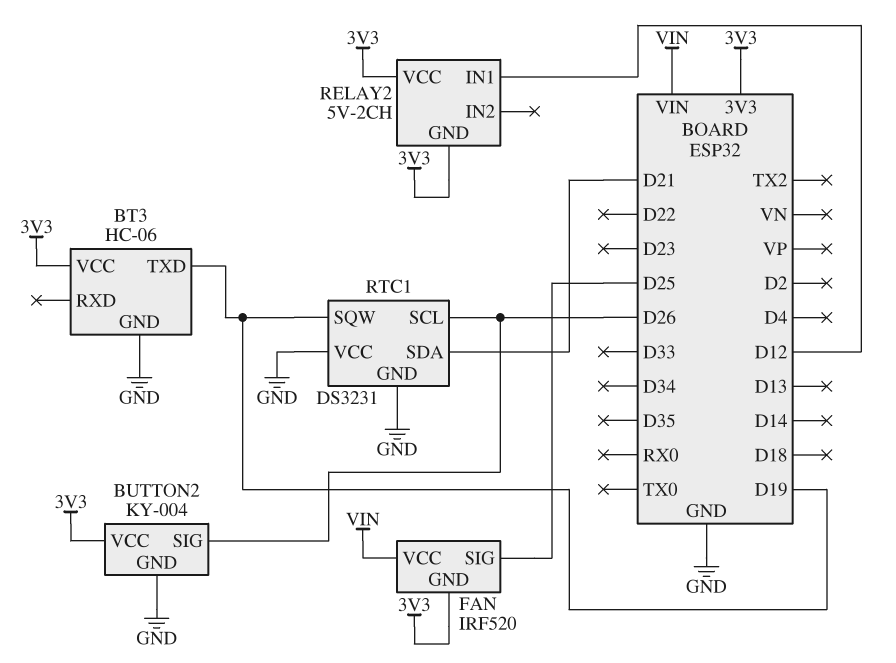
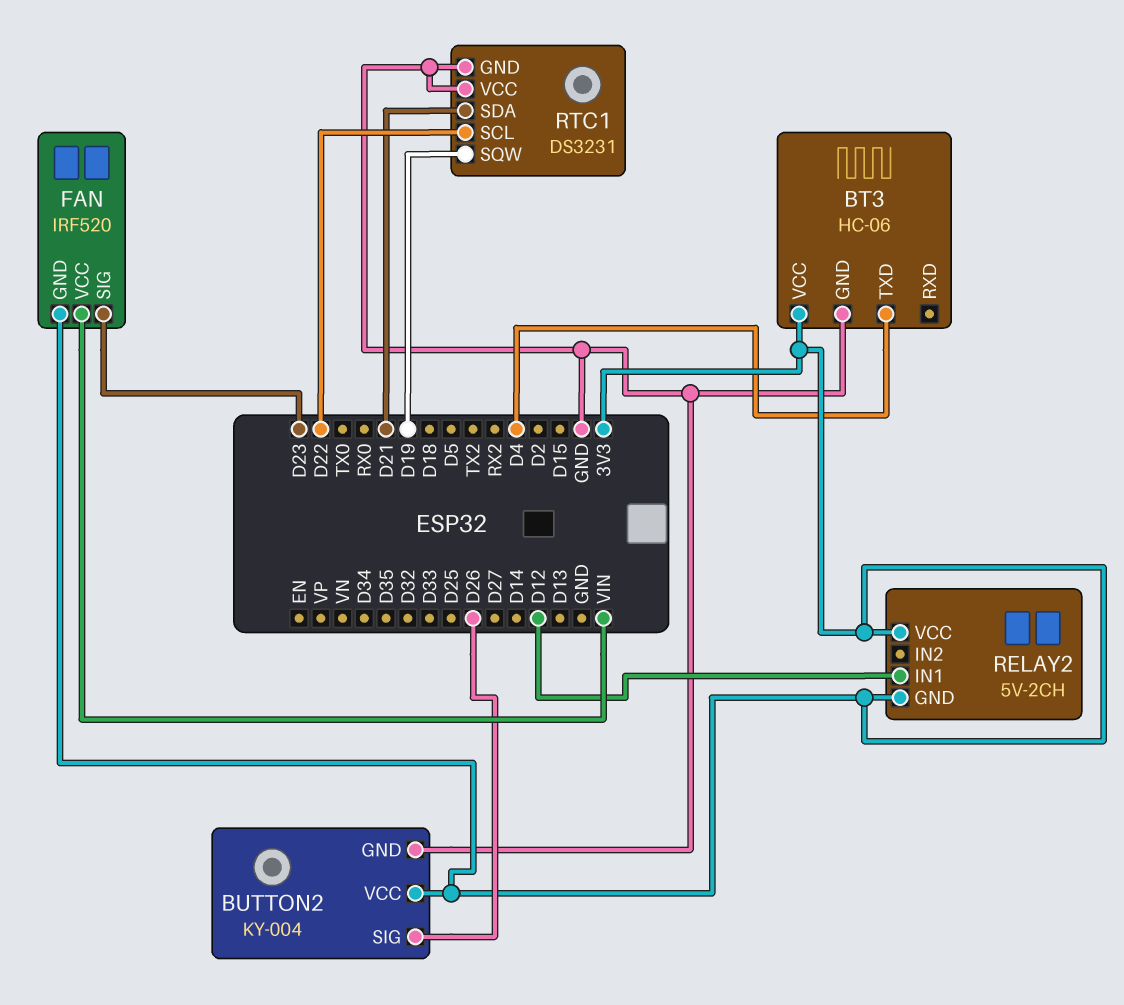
BT3 pin TXD: D19 -> D4
FAN pin SIG: D25 -> D23
RTC1 pin SCL: D26 -> D22

